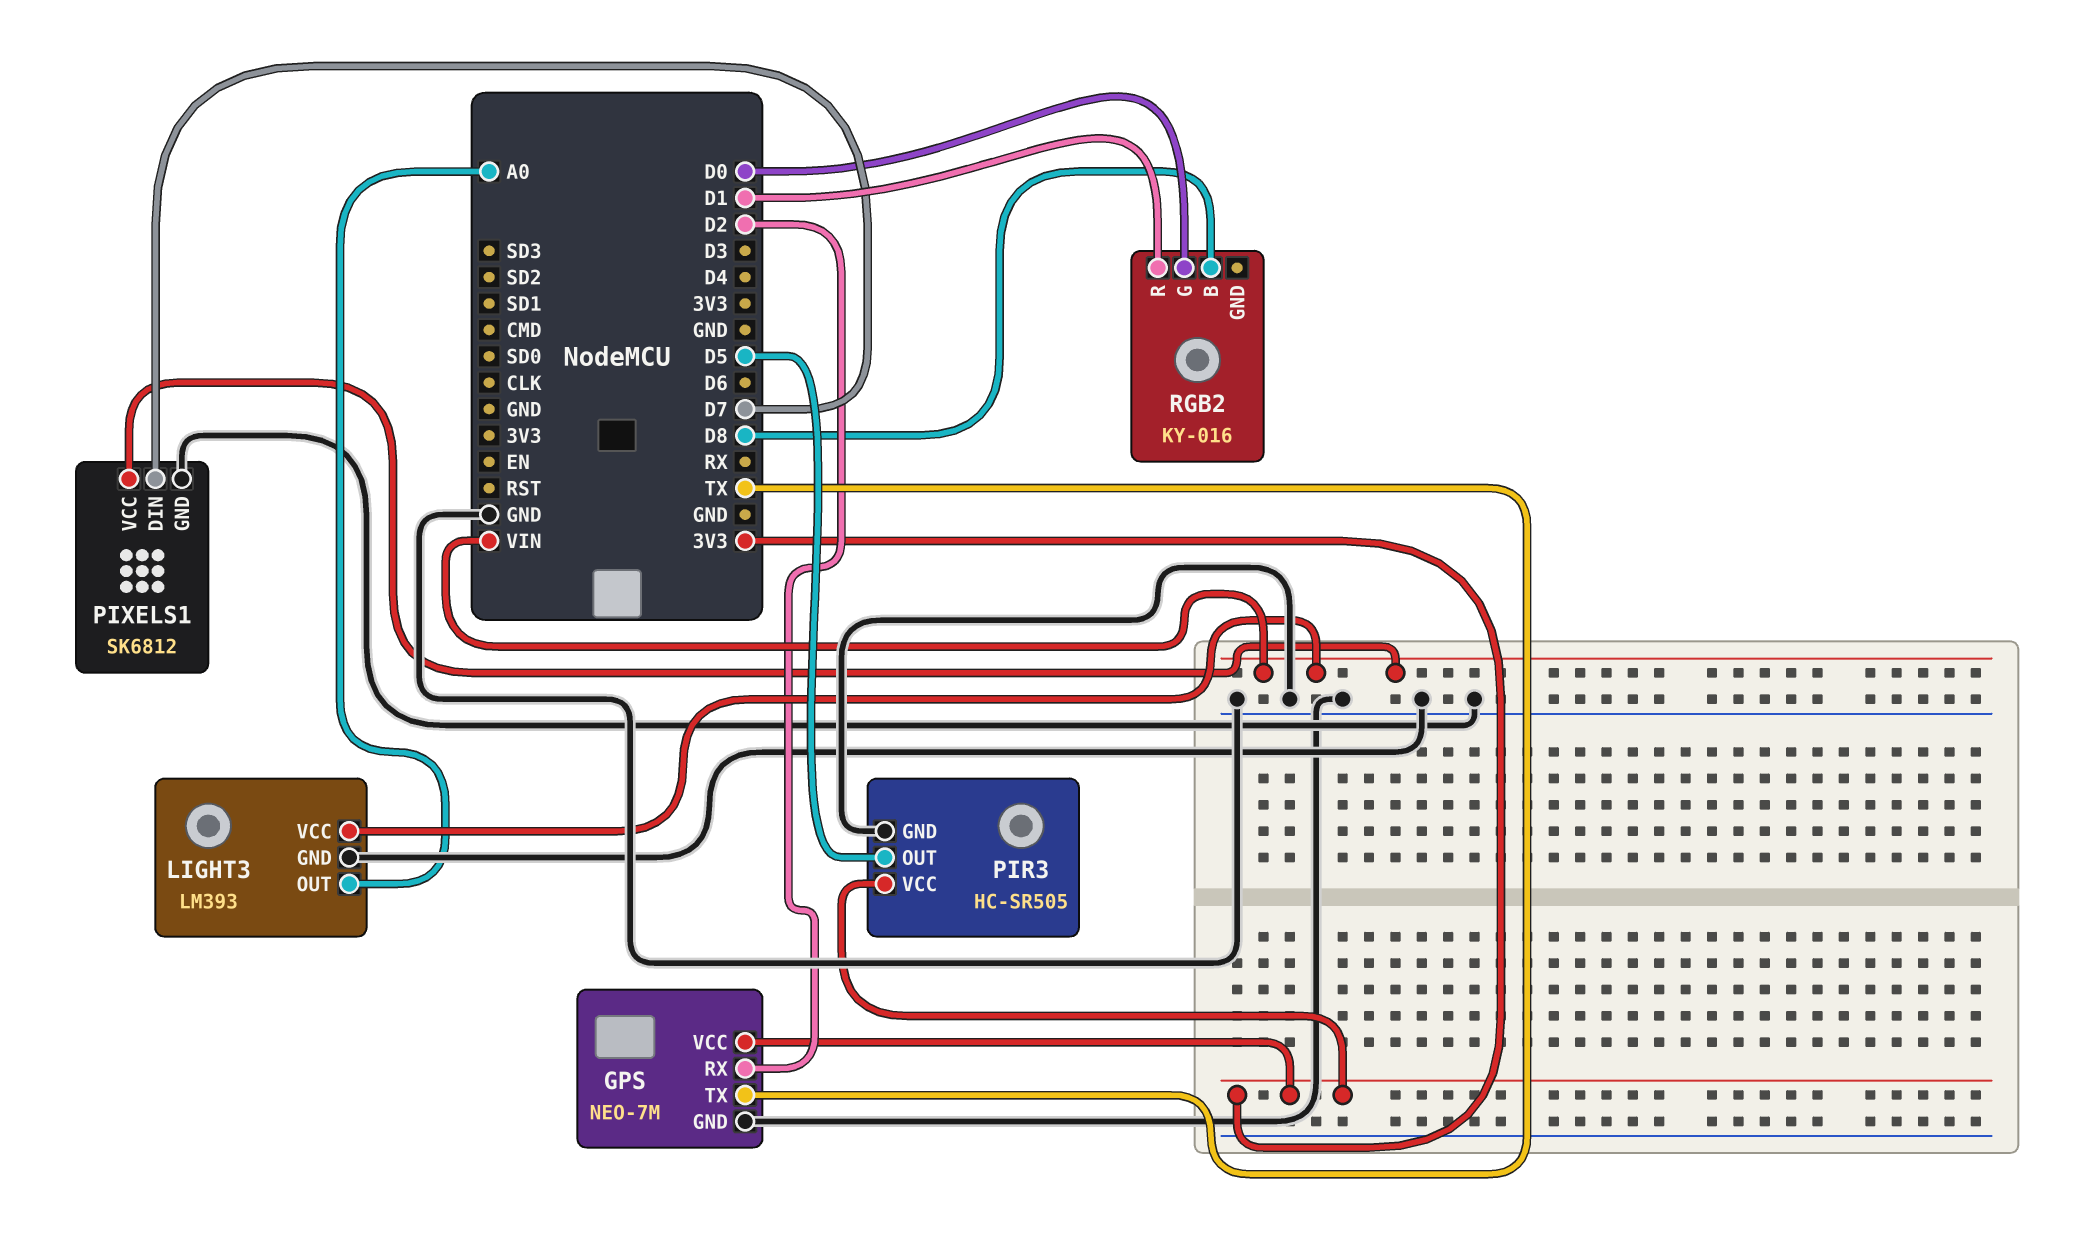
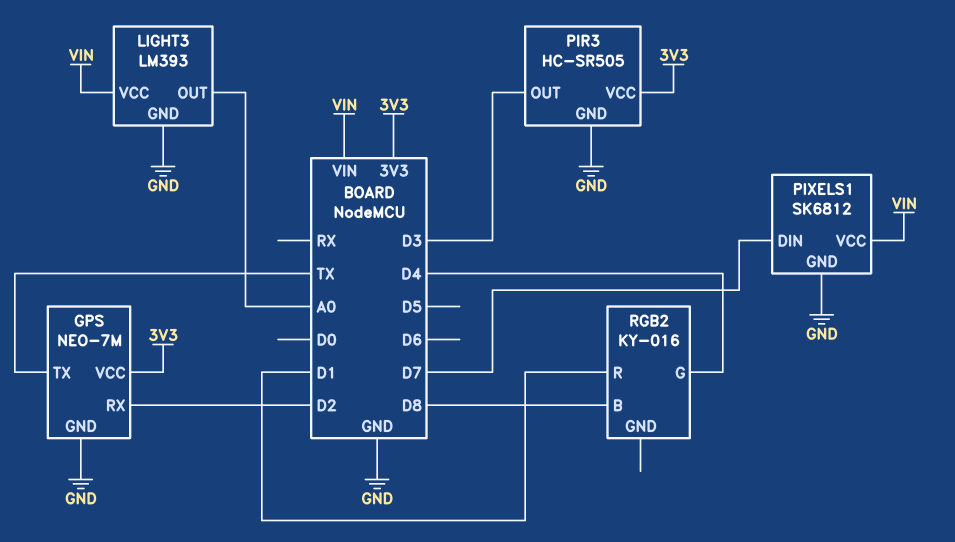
PIR3 pin OUT: D5 -> D3
RGB2 pin G: D0 -> D4

